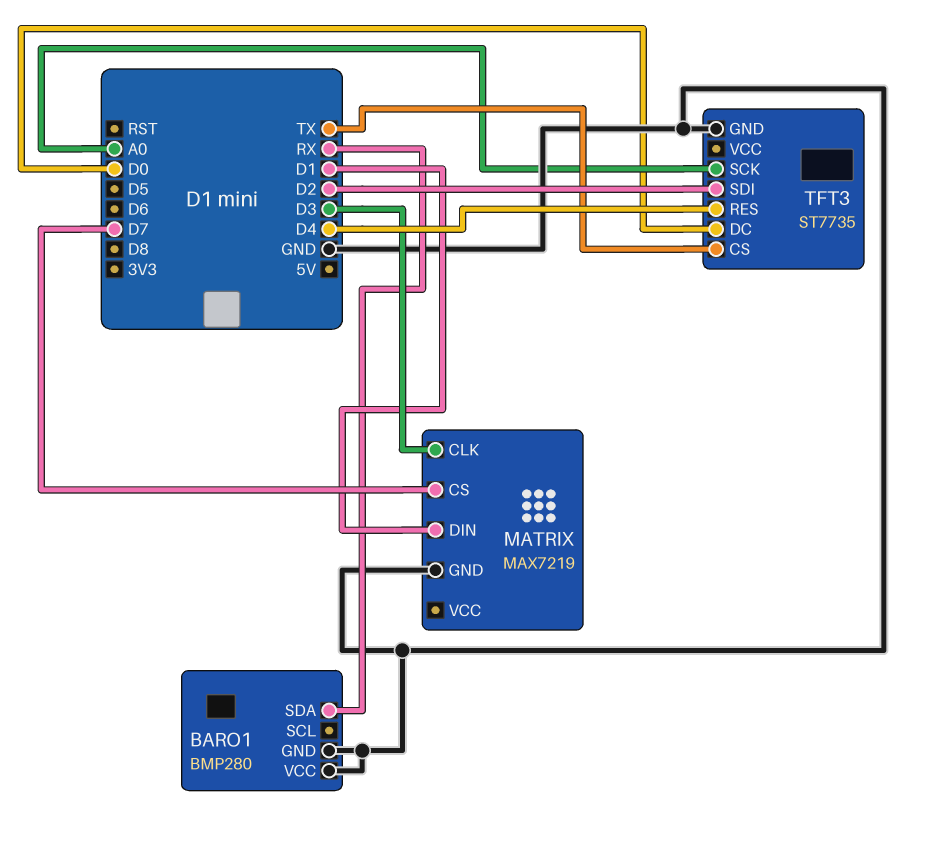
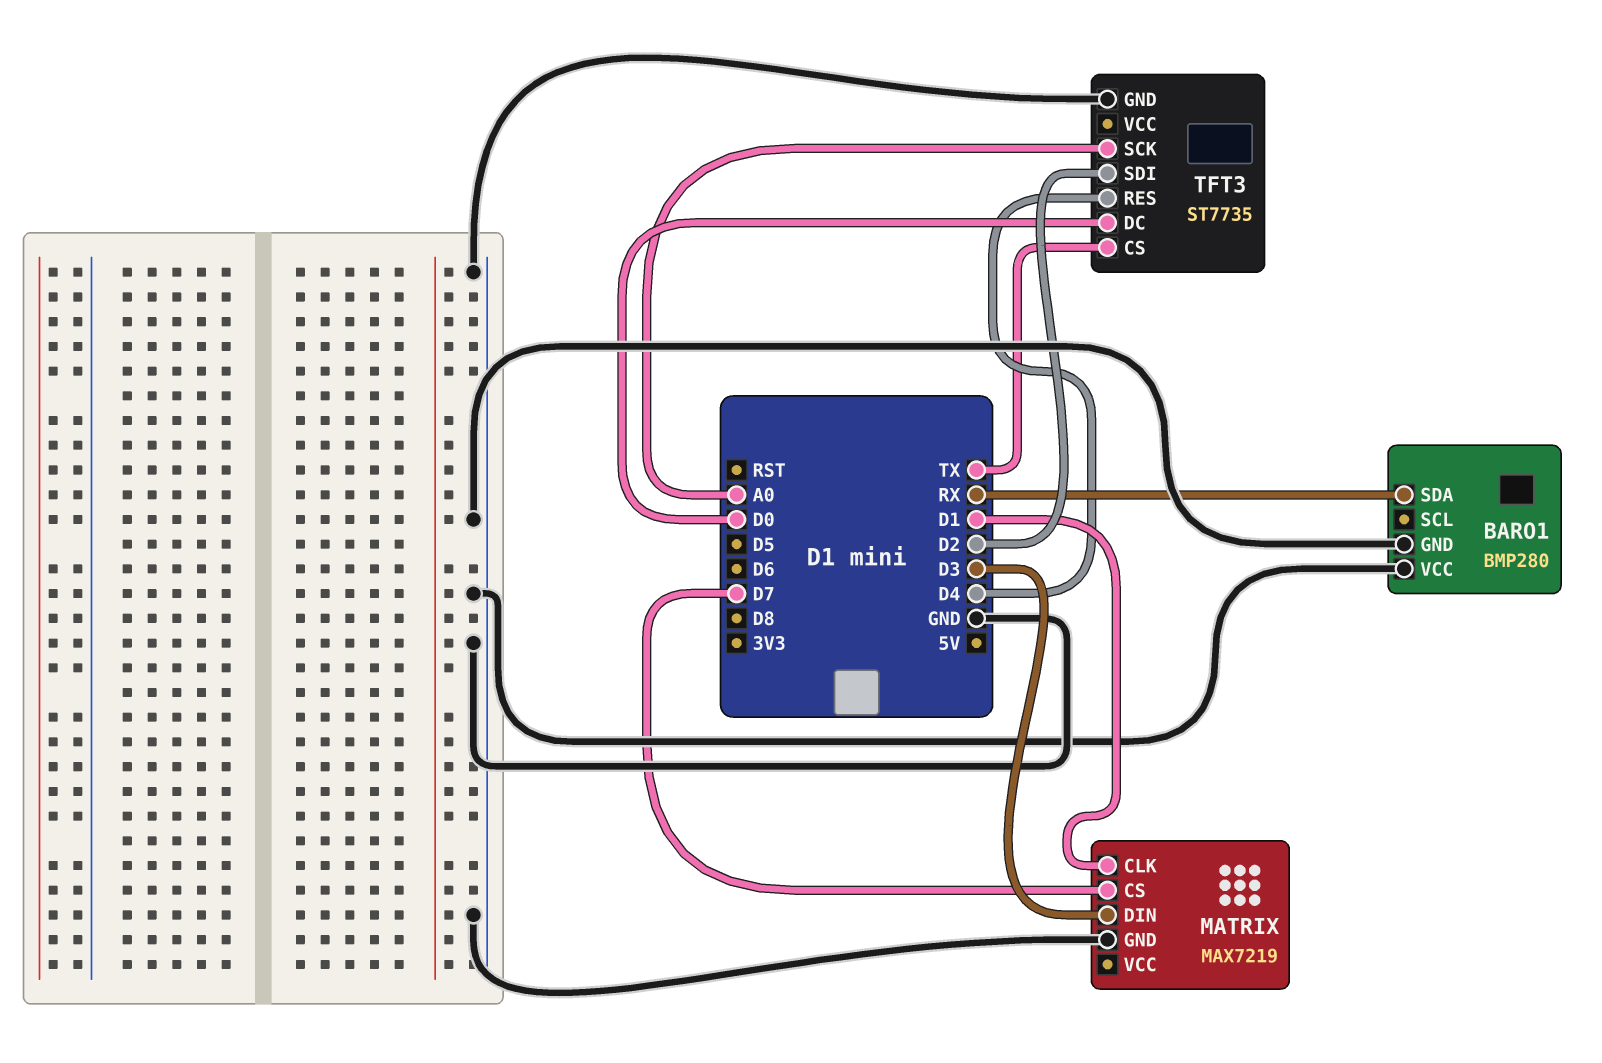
MATRIX pin CLK: D3 -> D1
MATRIX pin DIN: D1 -> D3

